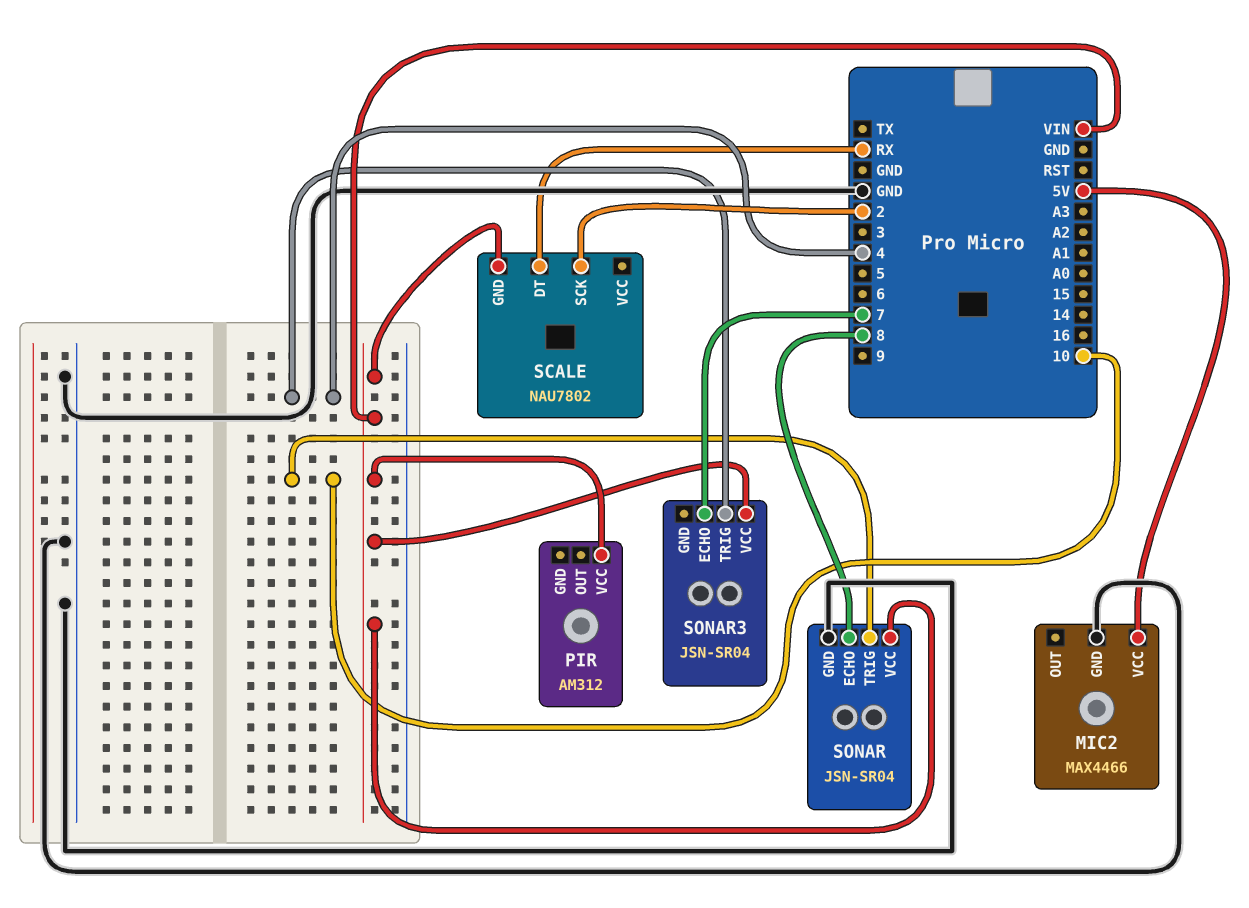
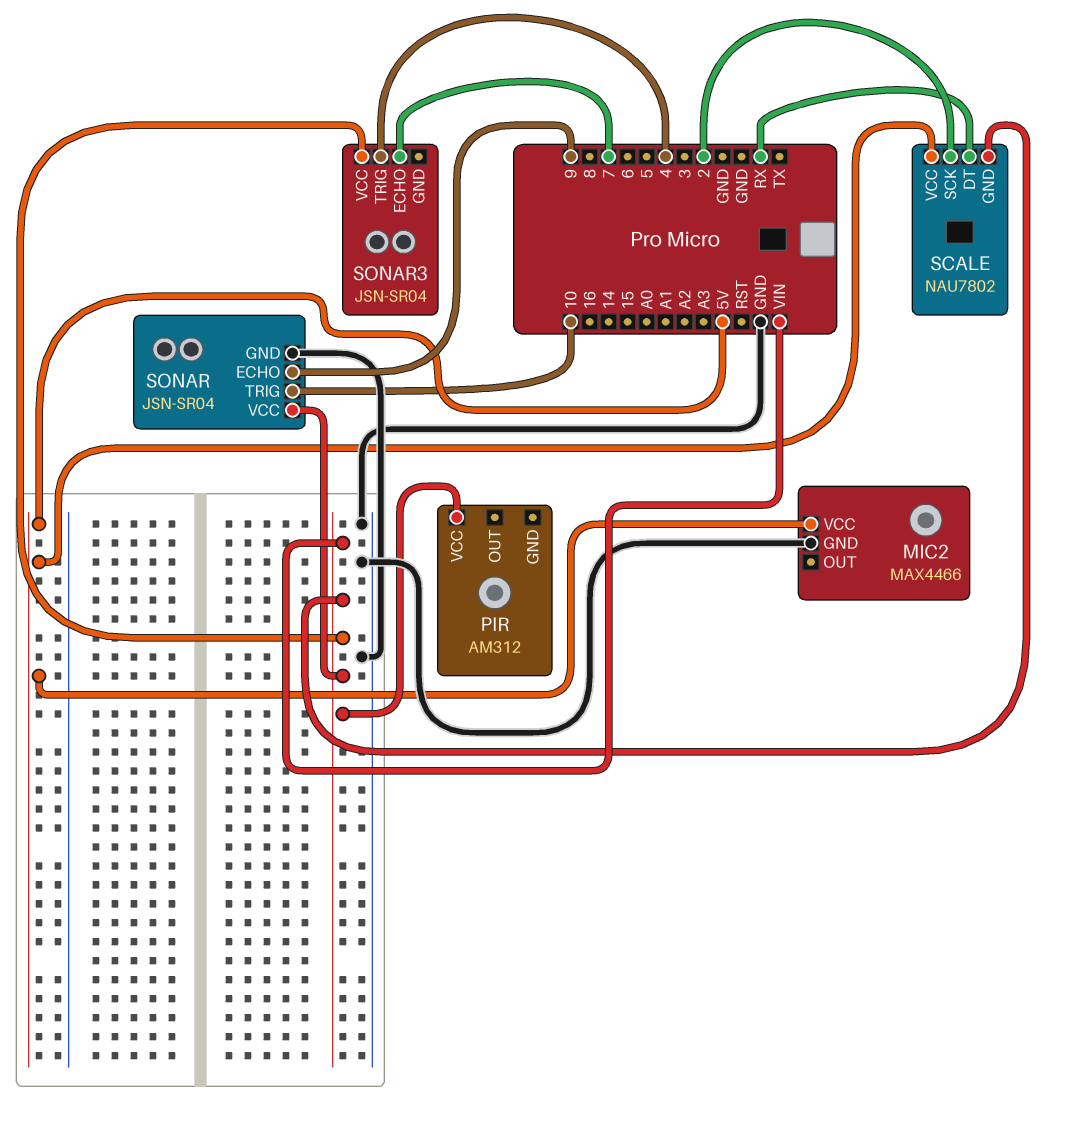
SCALE pin VCC: none -> 5V
SONAR pin ECHO: 8 -> 9

